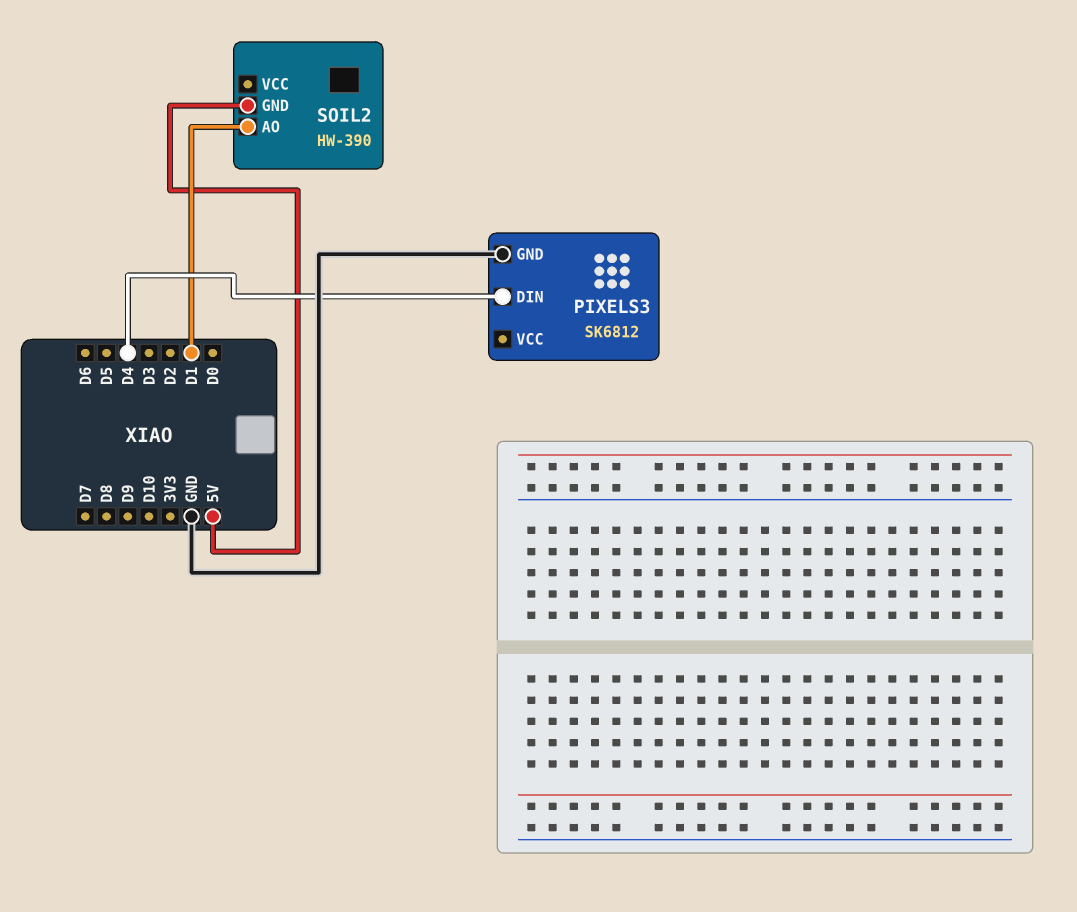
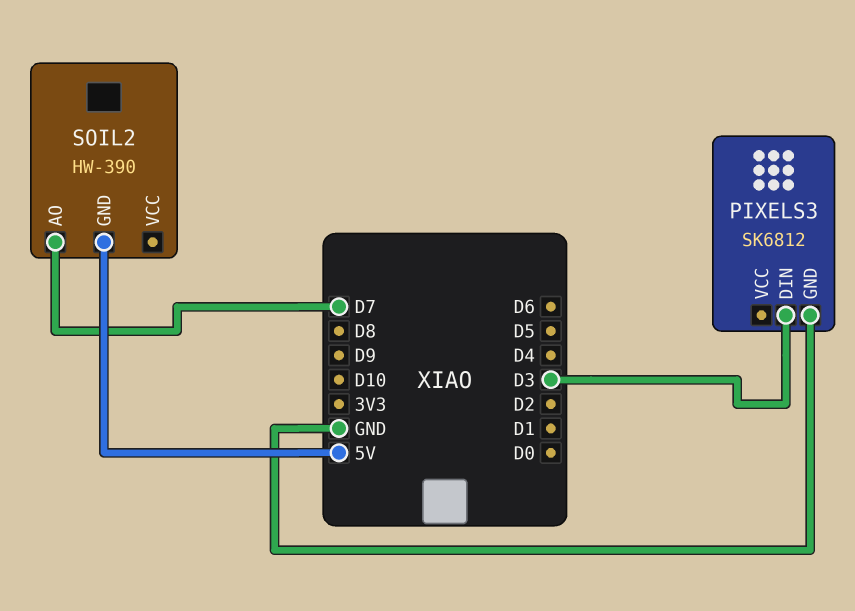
PIXELS3 pin DIN: D4 -> D3
SOIL2 pin AO: D1 -> D7

